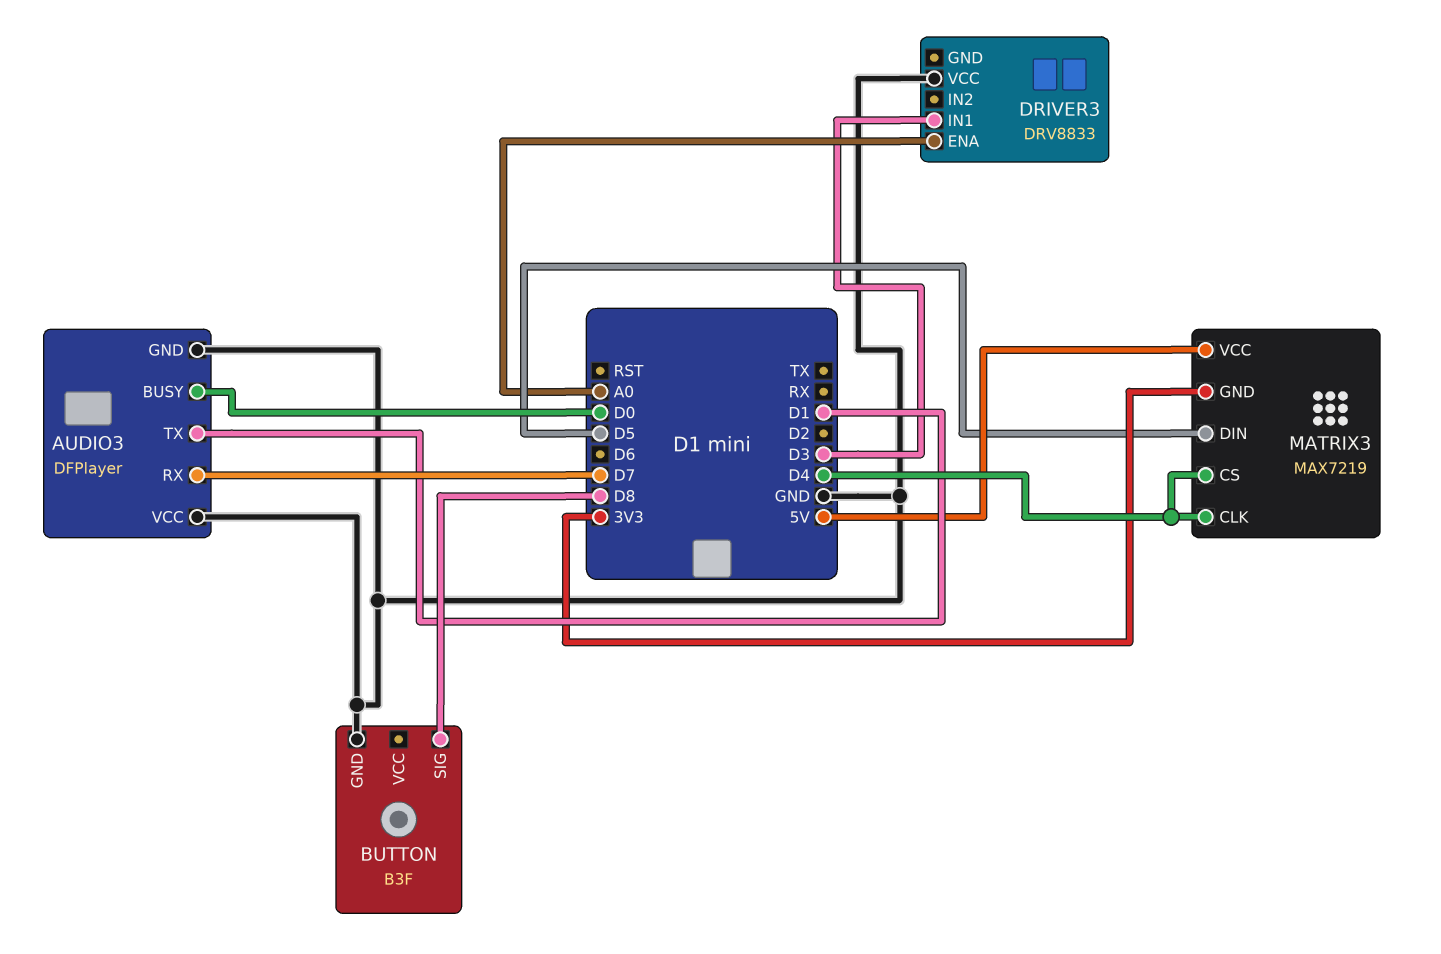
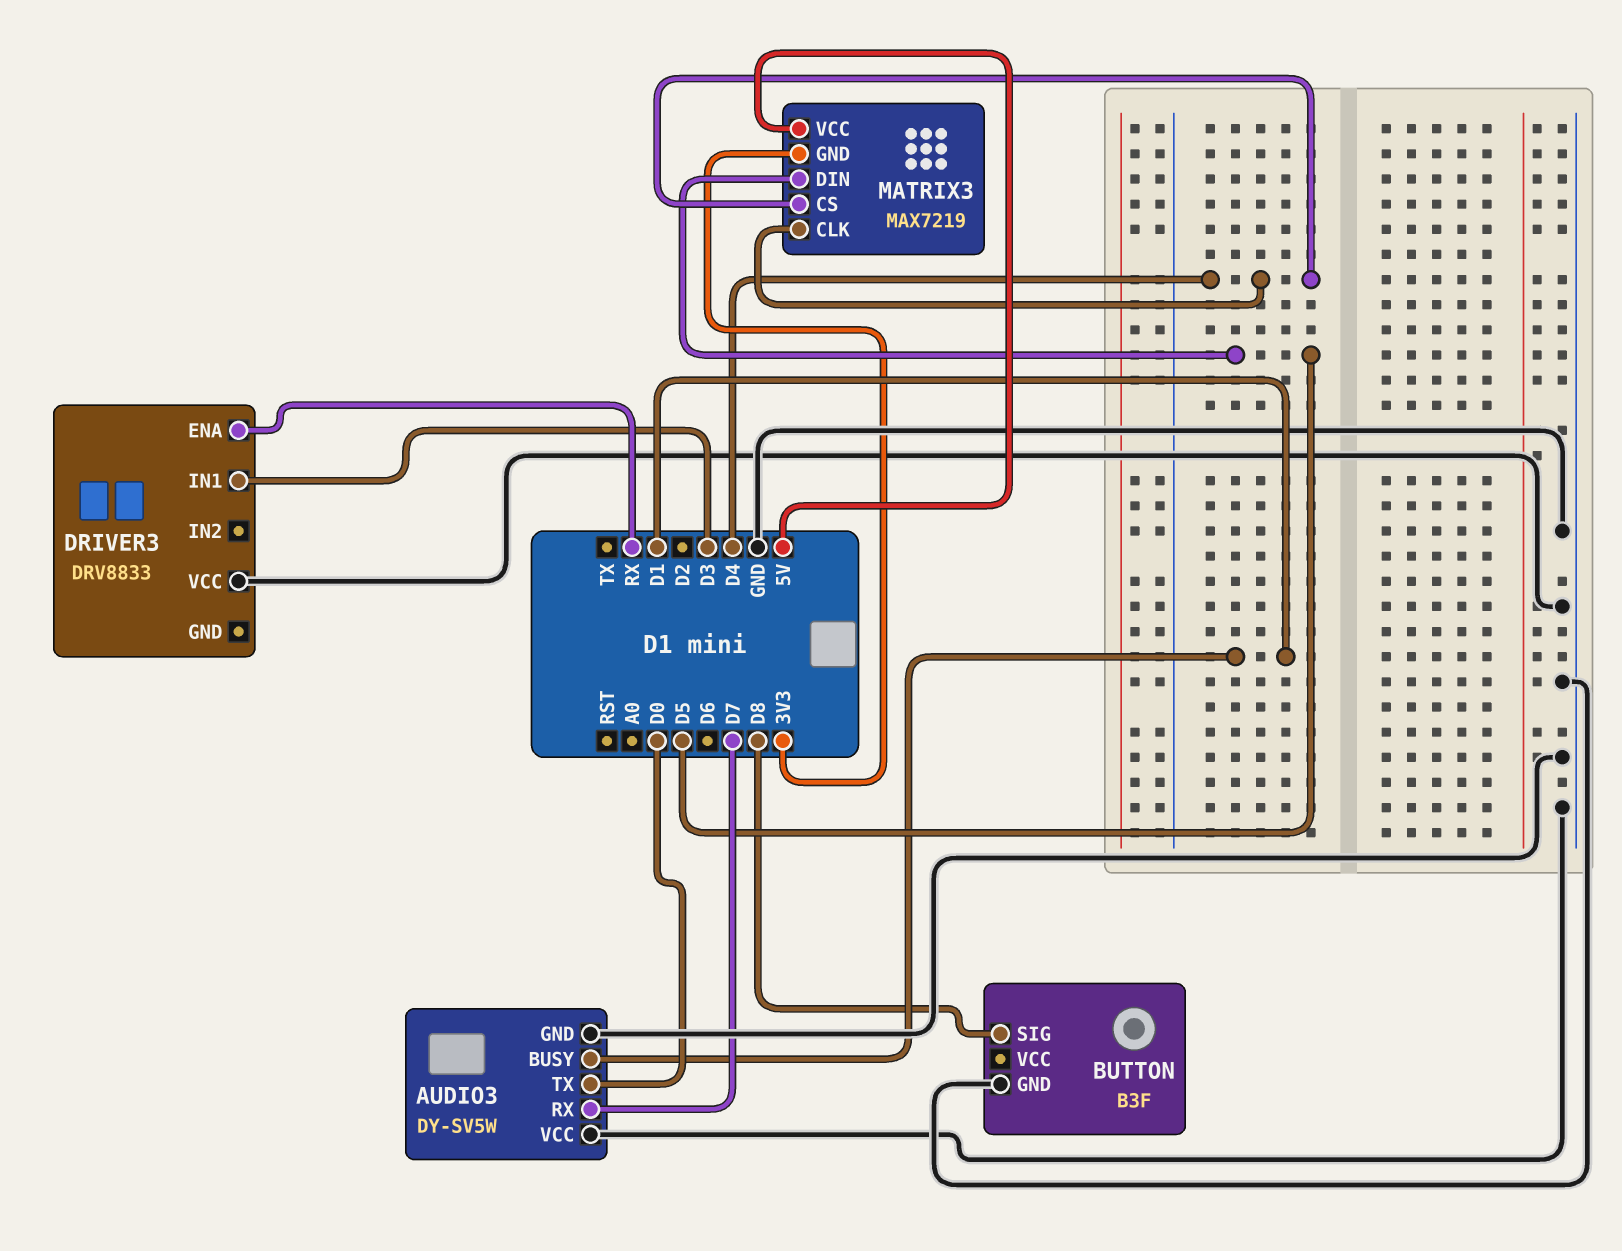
AUDIO3: DFPlayer -> DY-SV5W
AUDIO3 pin BUSY: D0 -> D1
AUDIO3 pin TX: D1 -> D0
DRIVER3 pin ENA: A0 -> RX

